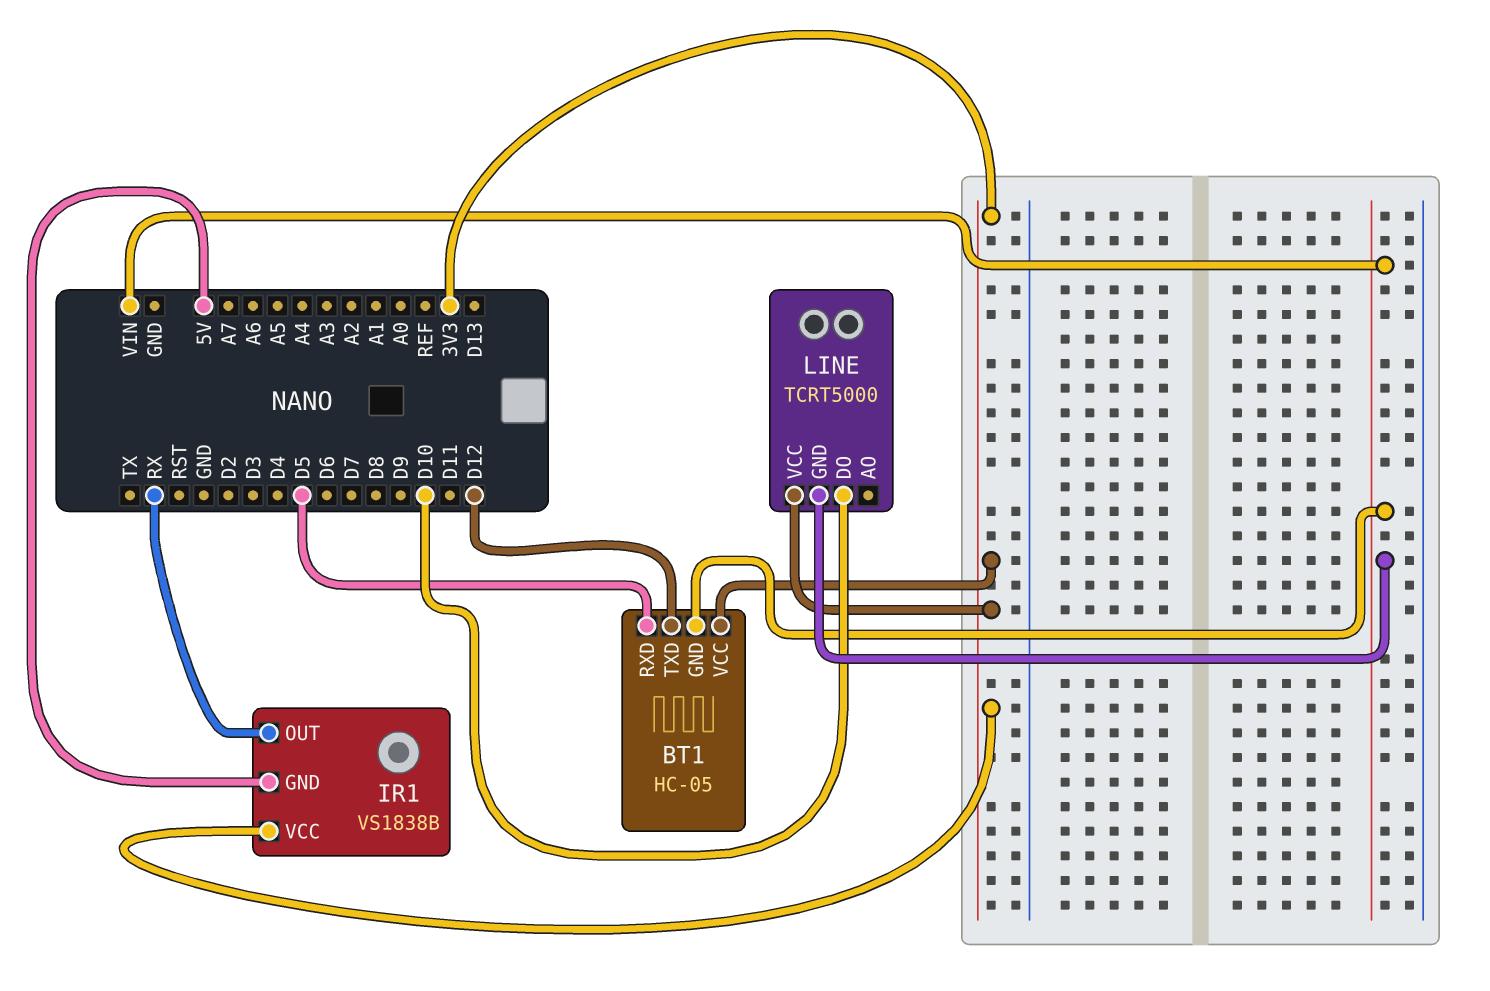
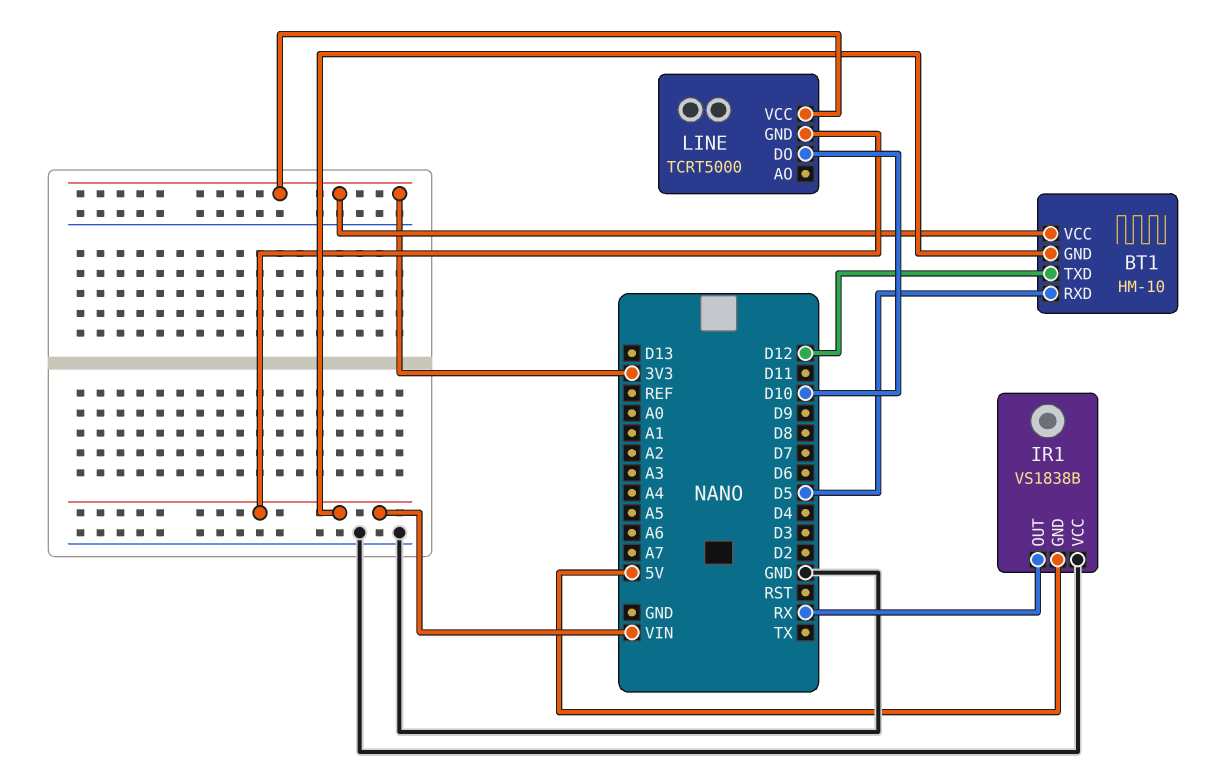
BT1: HC-05 -> HM-10
IR1 pin VCC: 3V3 -> GND

